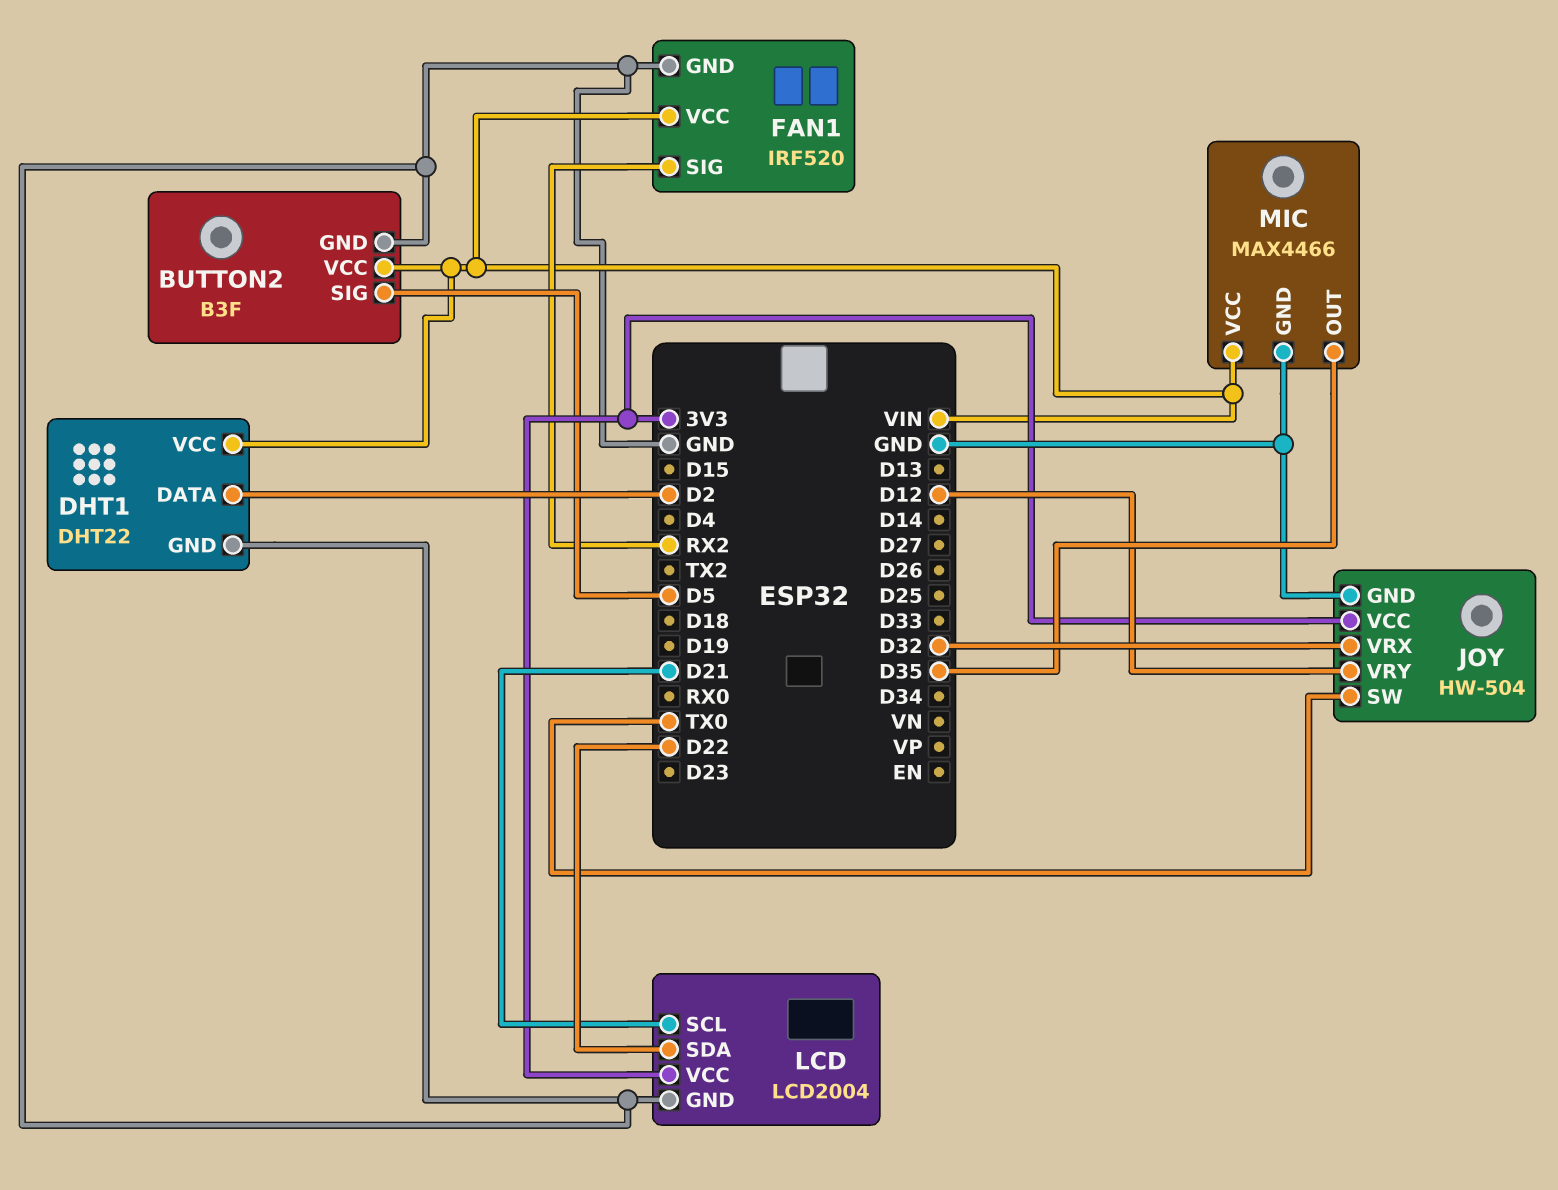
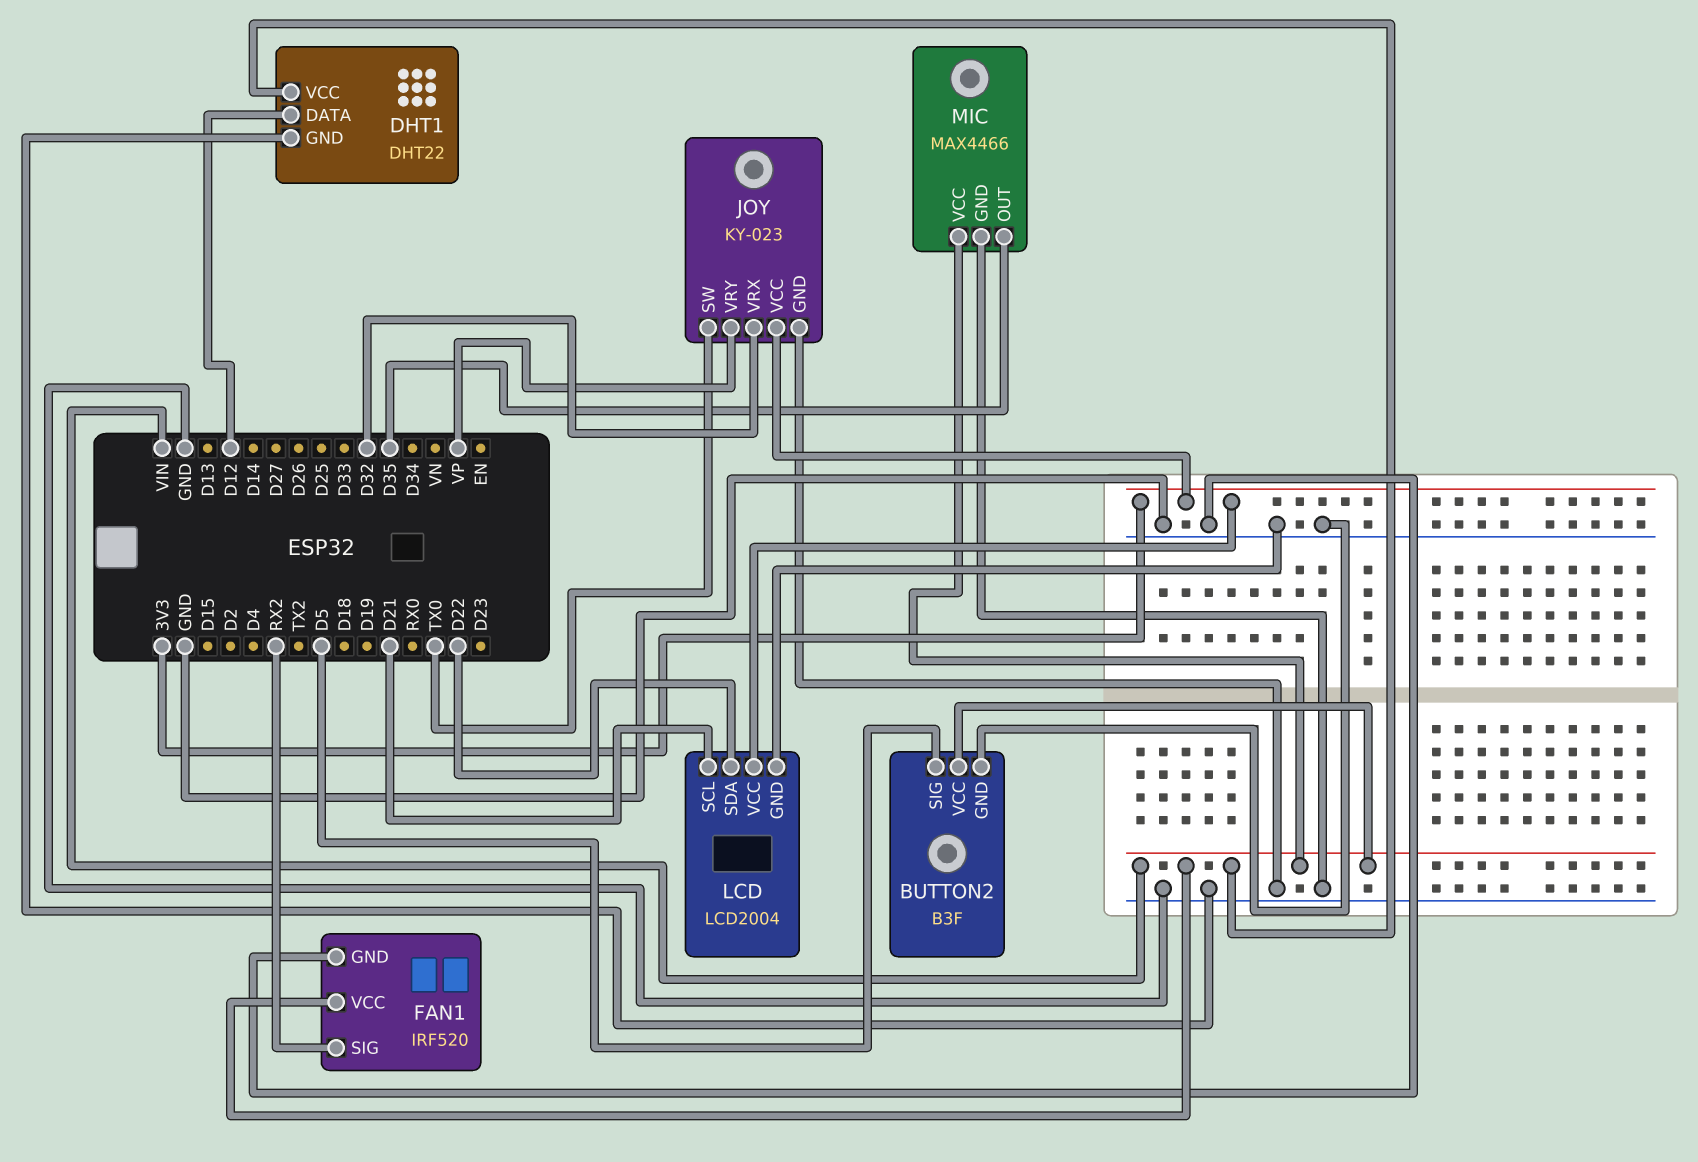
DHT1 pin DATA: D2 -> D12
JOY: HW-504 -> KY-023
JOY pin VRY: D12 -> VP

